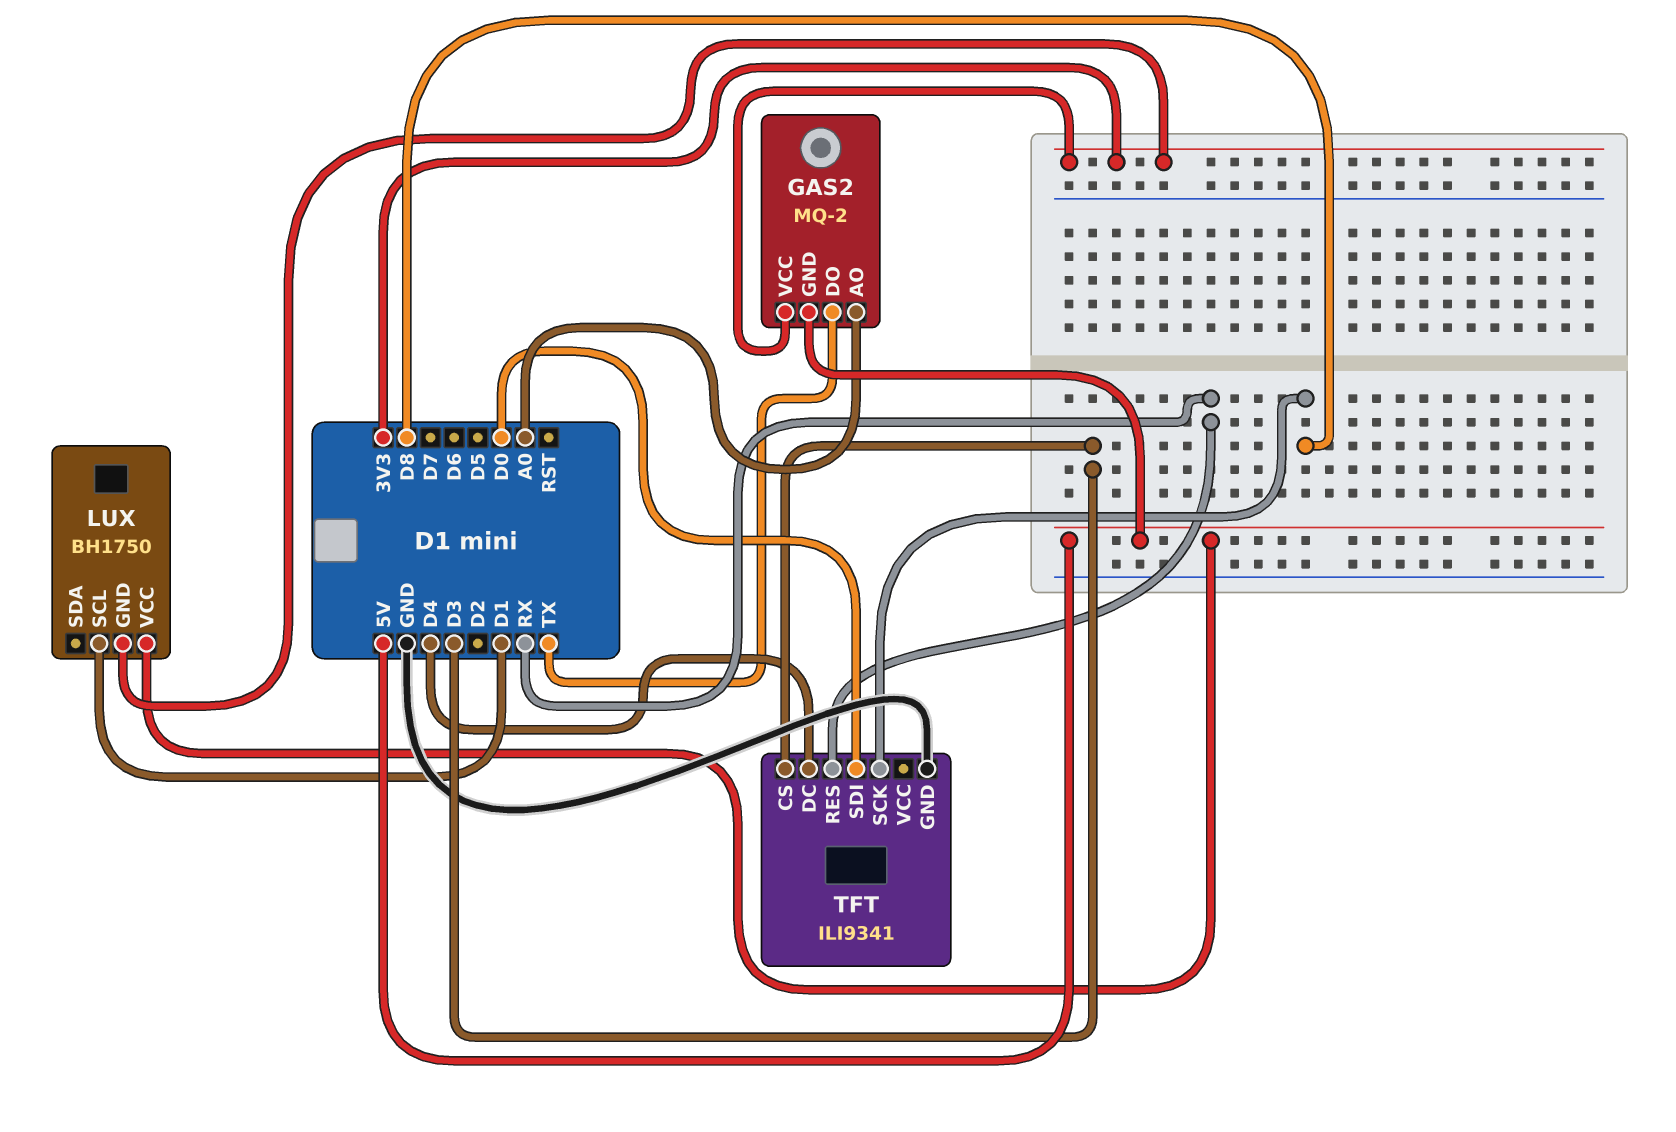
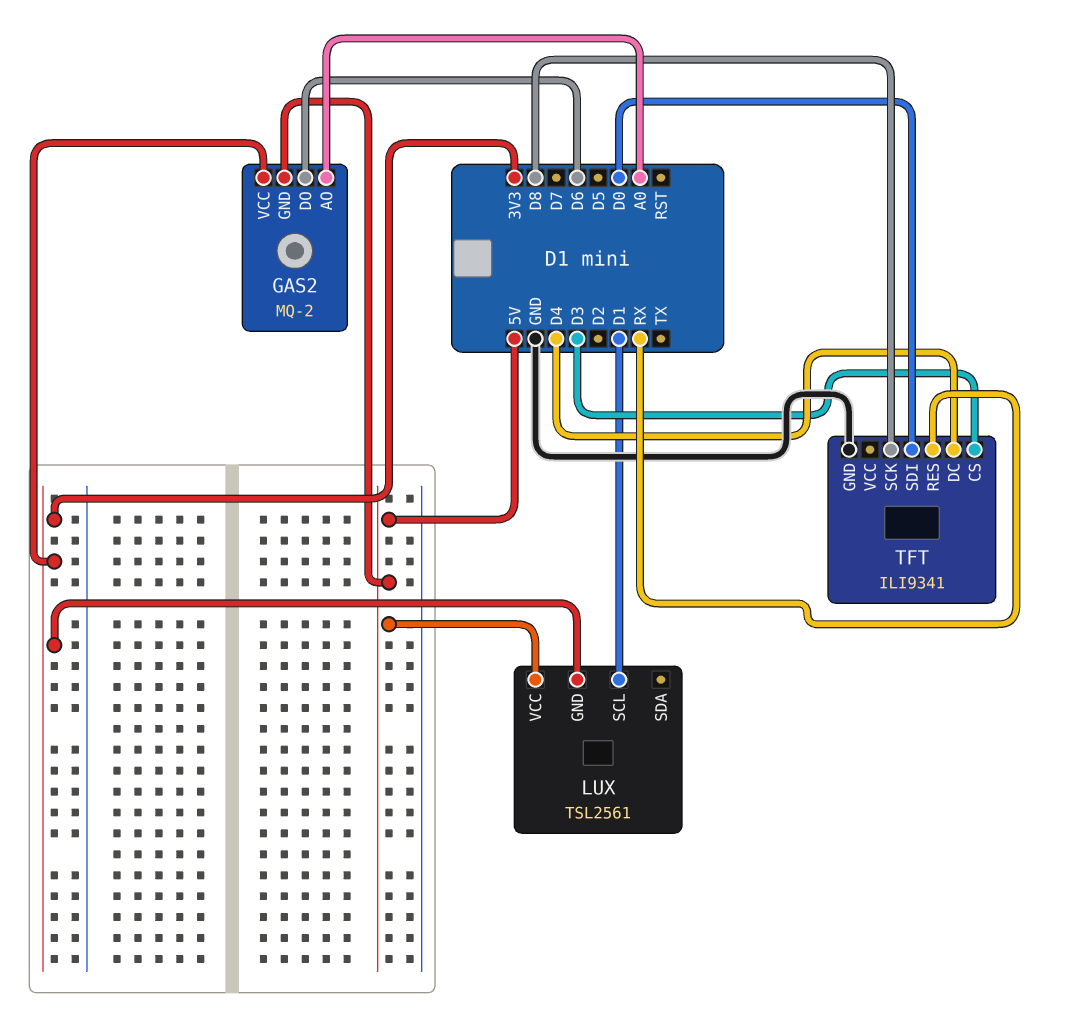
GAS2 pin DO: TX -> D6
LUX: BH1750 -> TSL2561

